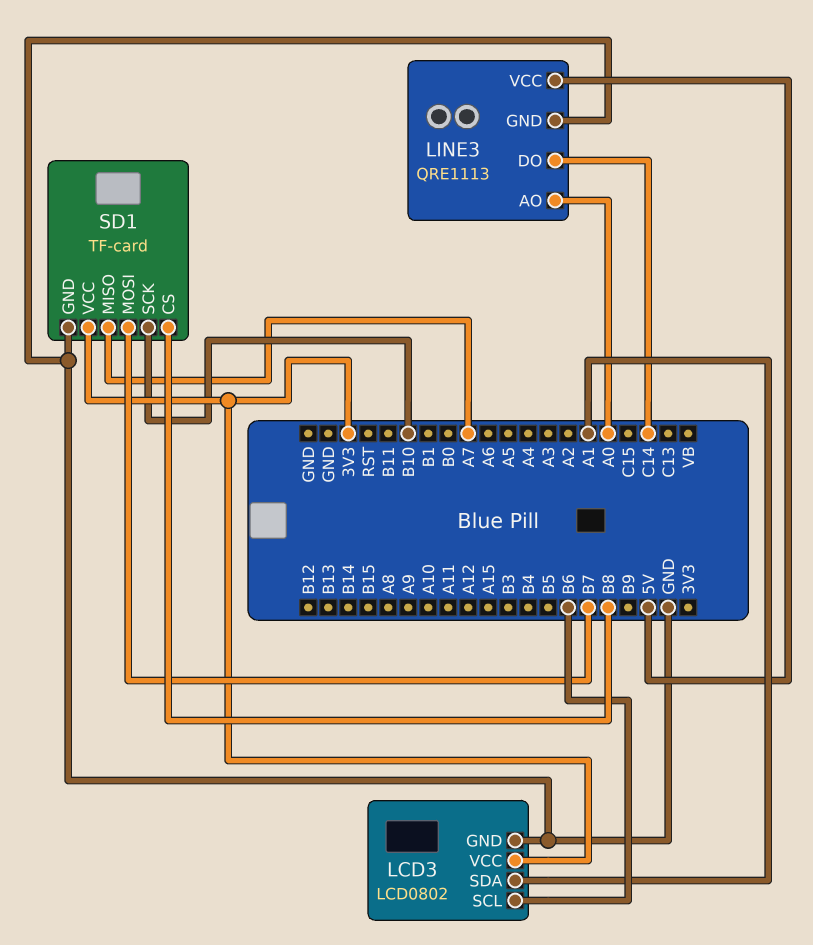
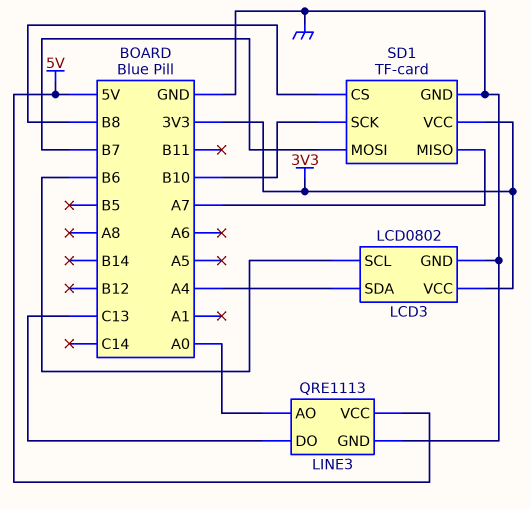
LCD3 pin SDA: A1 -> A4
LINE3 pin DO: C14 -> C13

